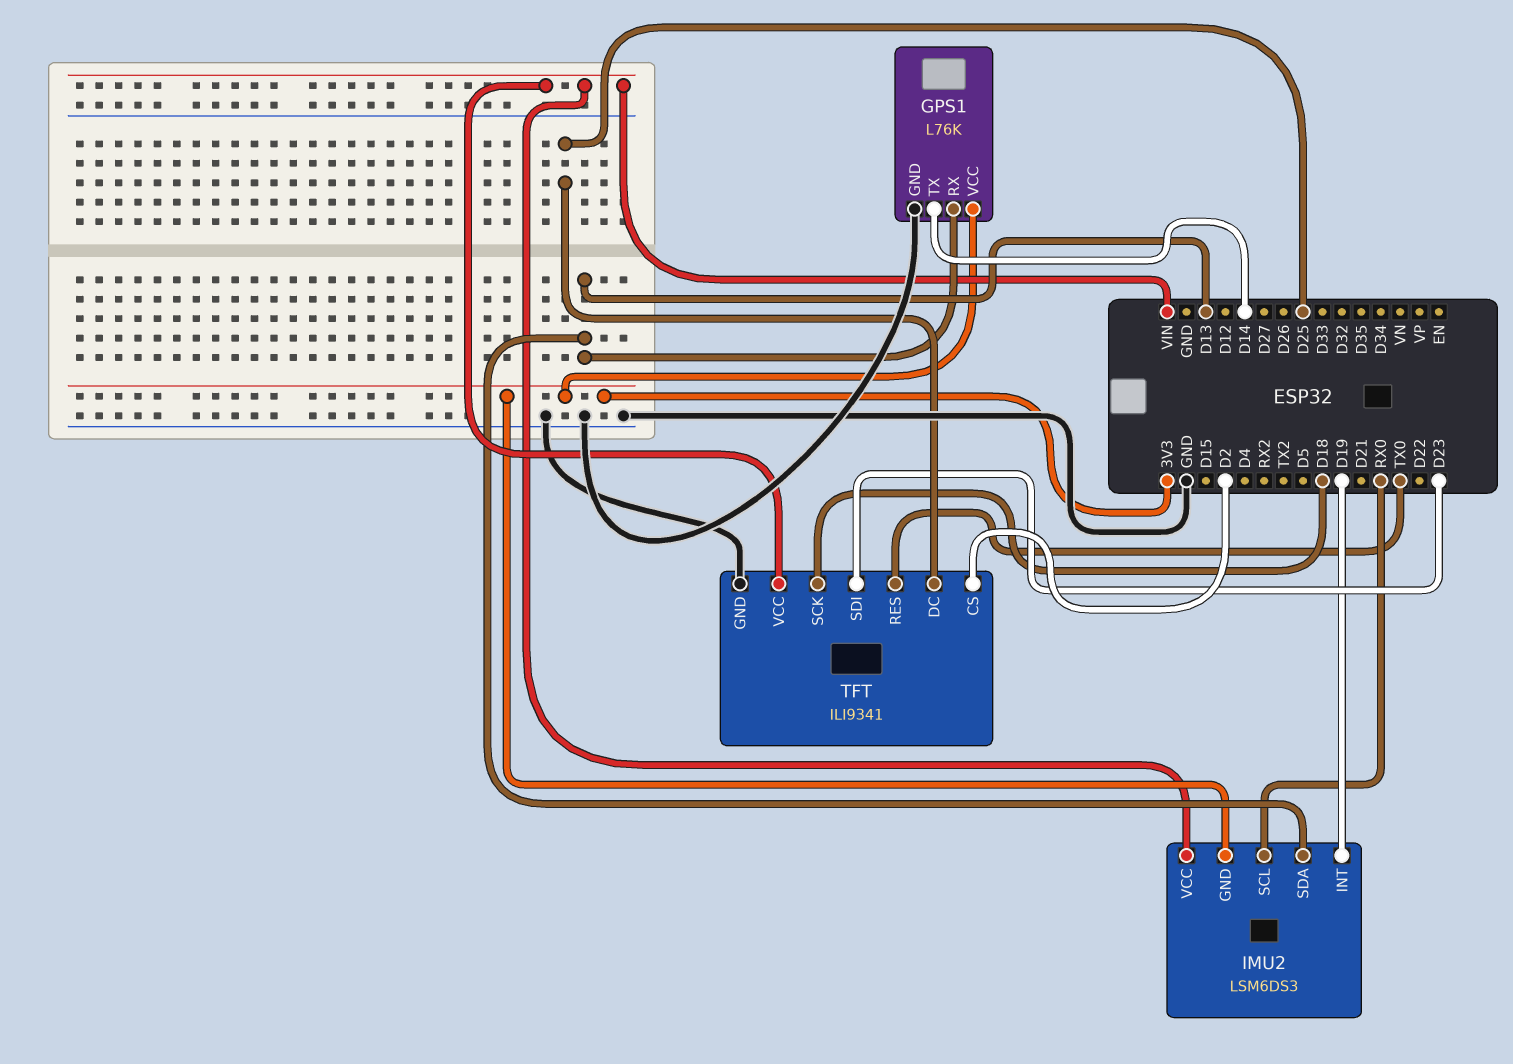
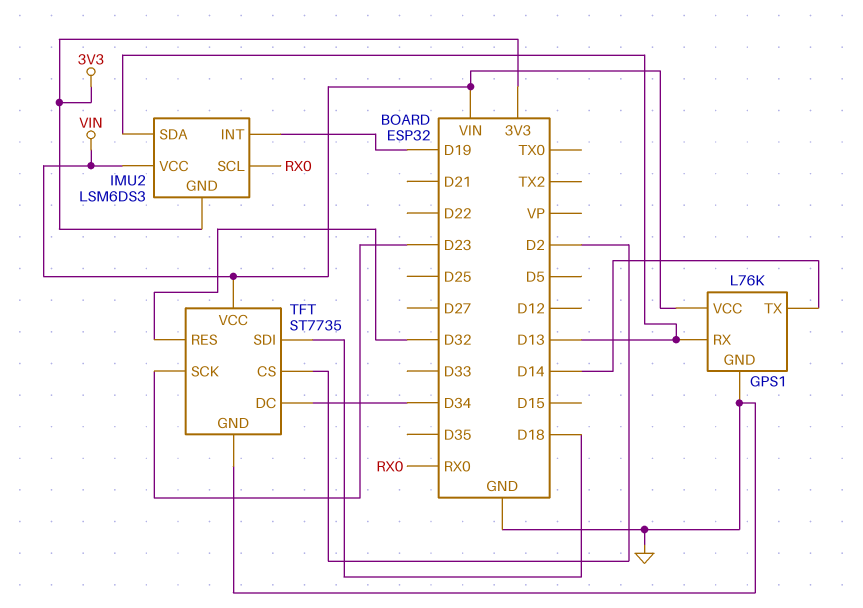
GPS1 pin VCC: 3V3 -> VIN
TFT: ILI9341 -> ST7735
TFT pin DC: D25 -> D34
TFT pin RES: TX0 -> D32
TFT pin SCK: D18 -> D23
TFT pin SDI: D23 -> D18

